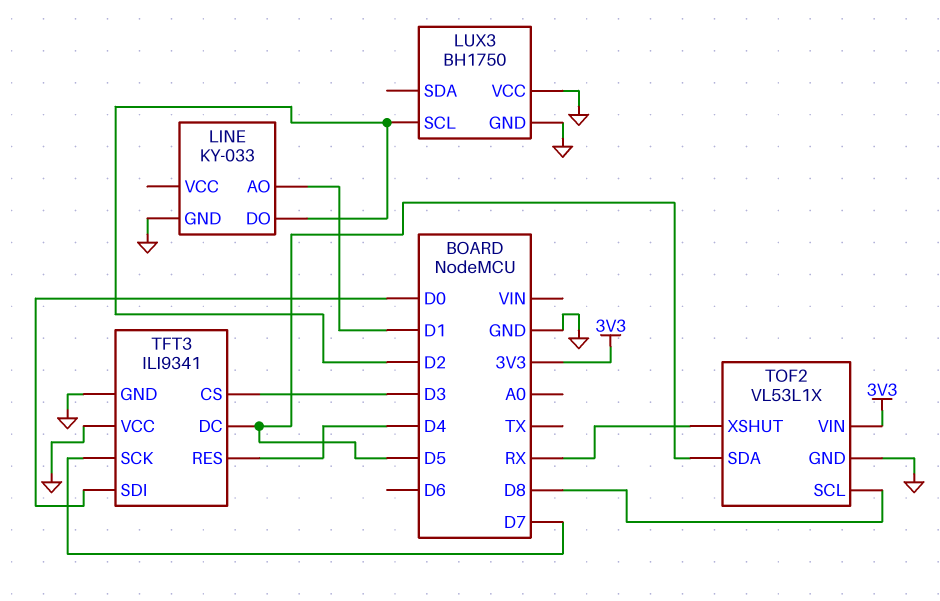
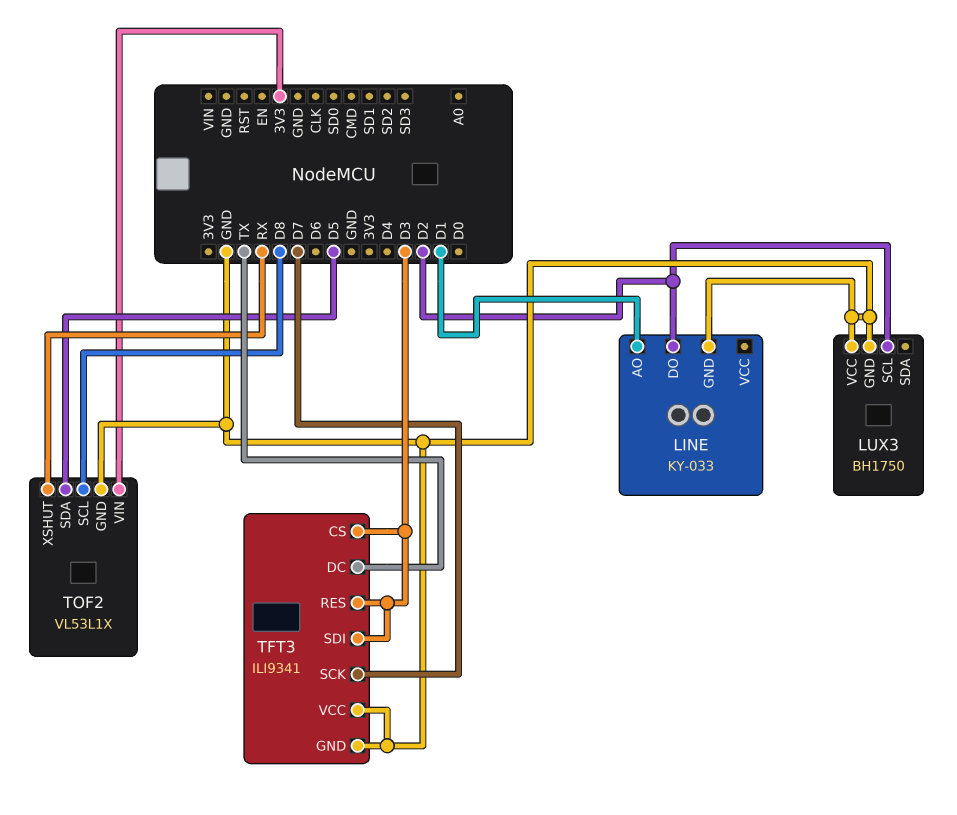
TFT3 pin DC: D5 -> TX
TFT3 pin RES: D4 -> D3
TFT3 pin SDI: D0 -> D3

